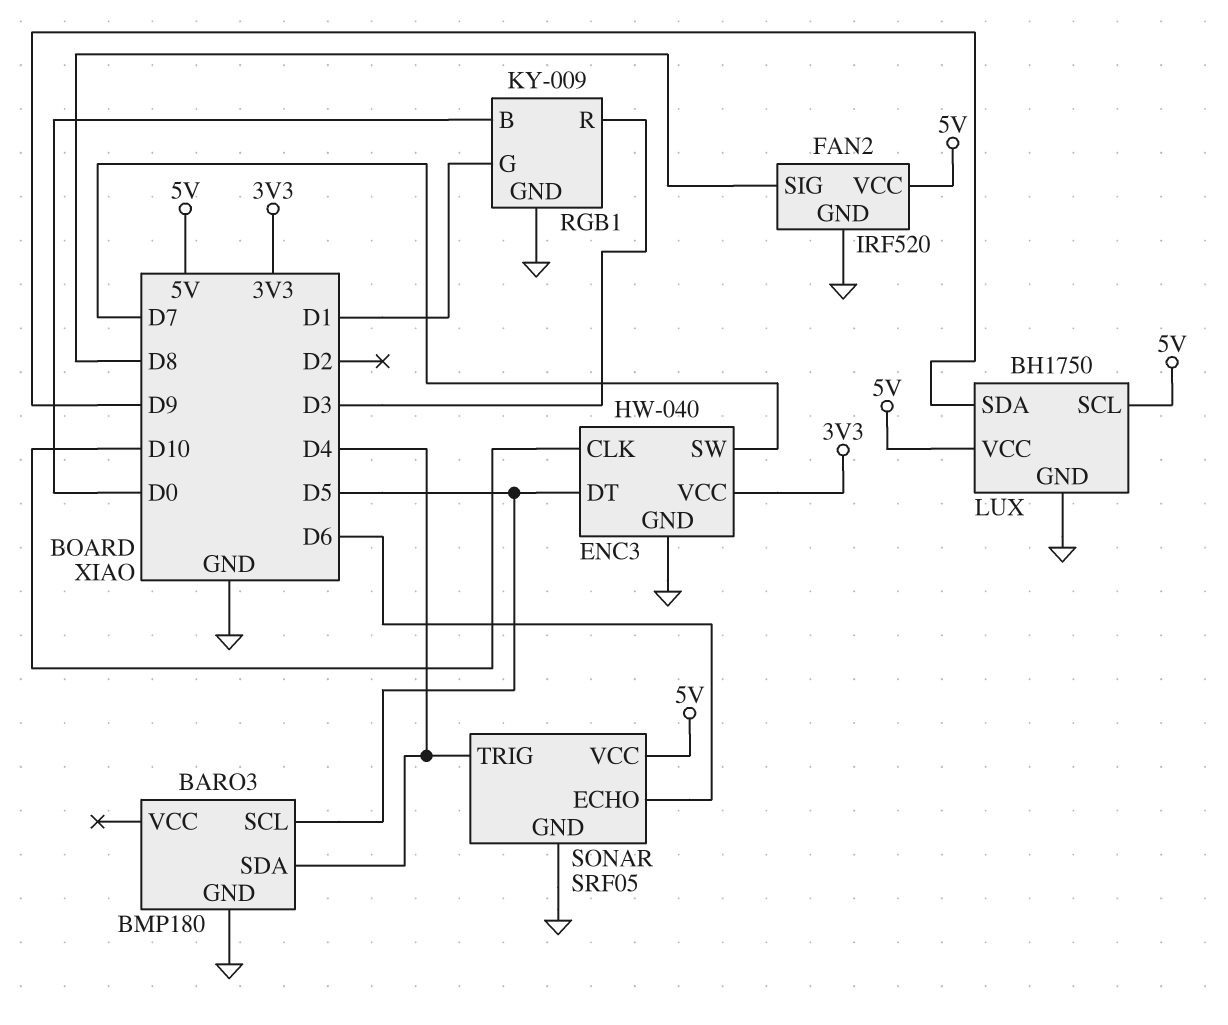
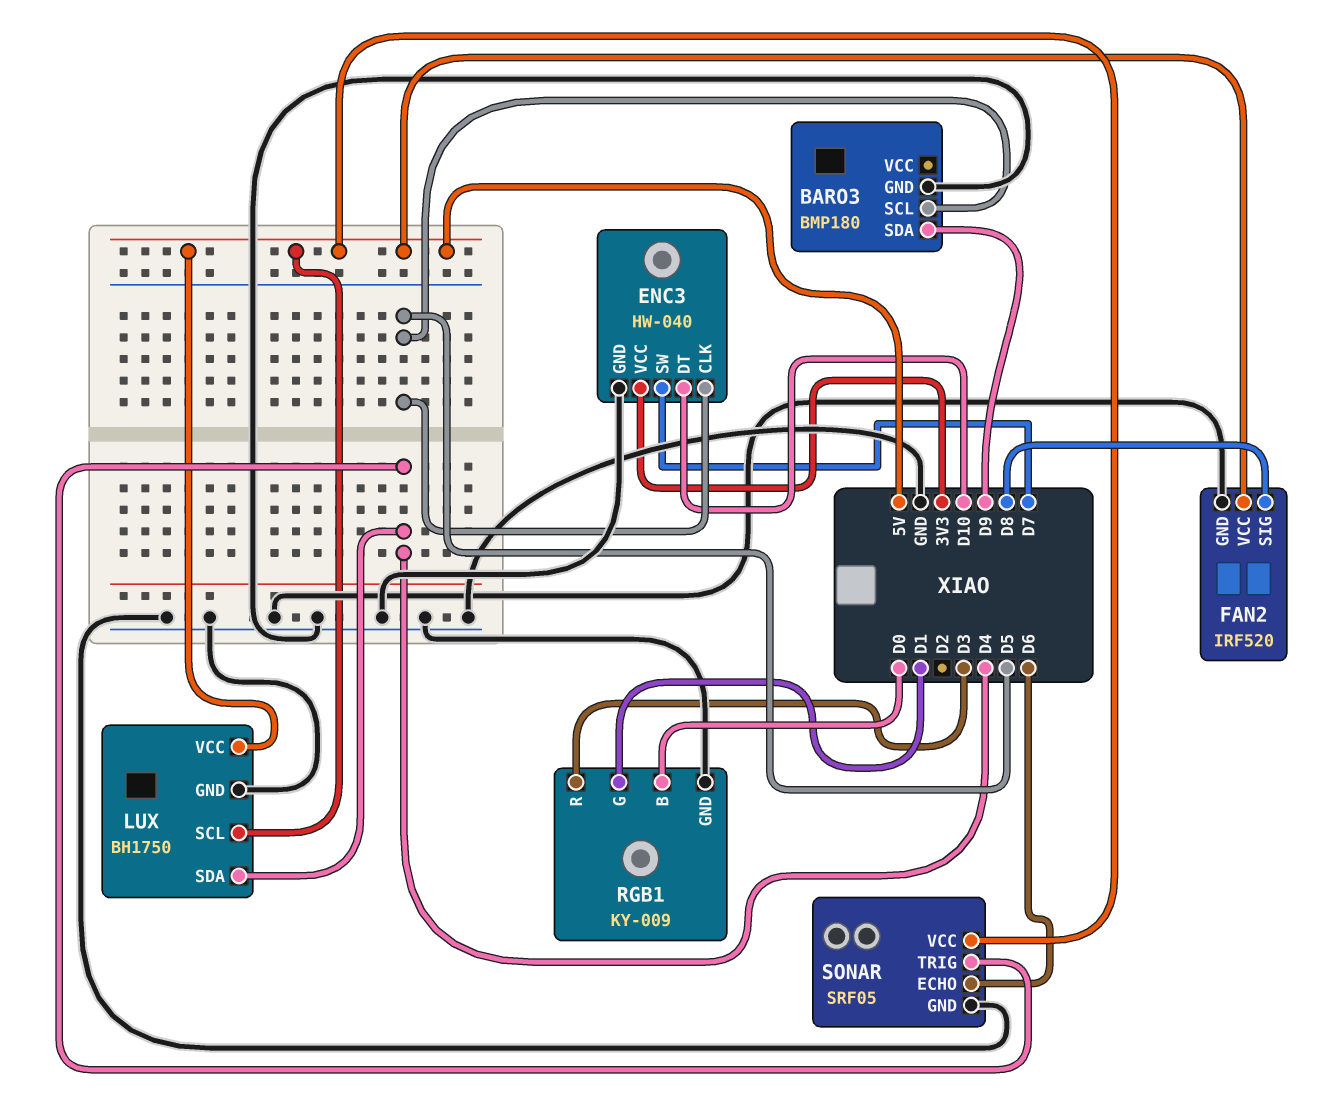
BARO3 pin SDA: D4 -> D9
ENC3 pin CLK: D10 -> D5
ENC3 pin DT: D5 -> D10
LUX pin SDA: D9 -> D4

